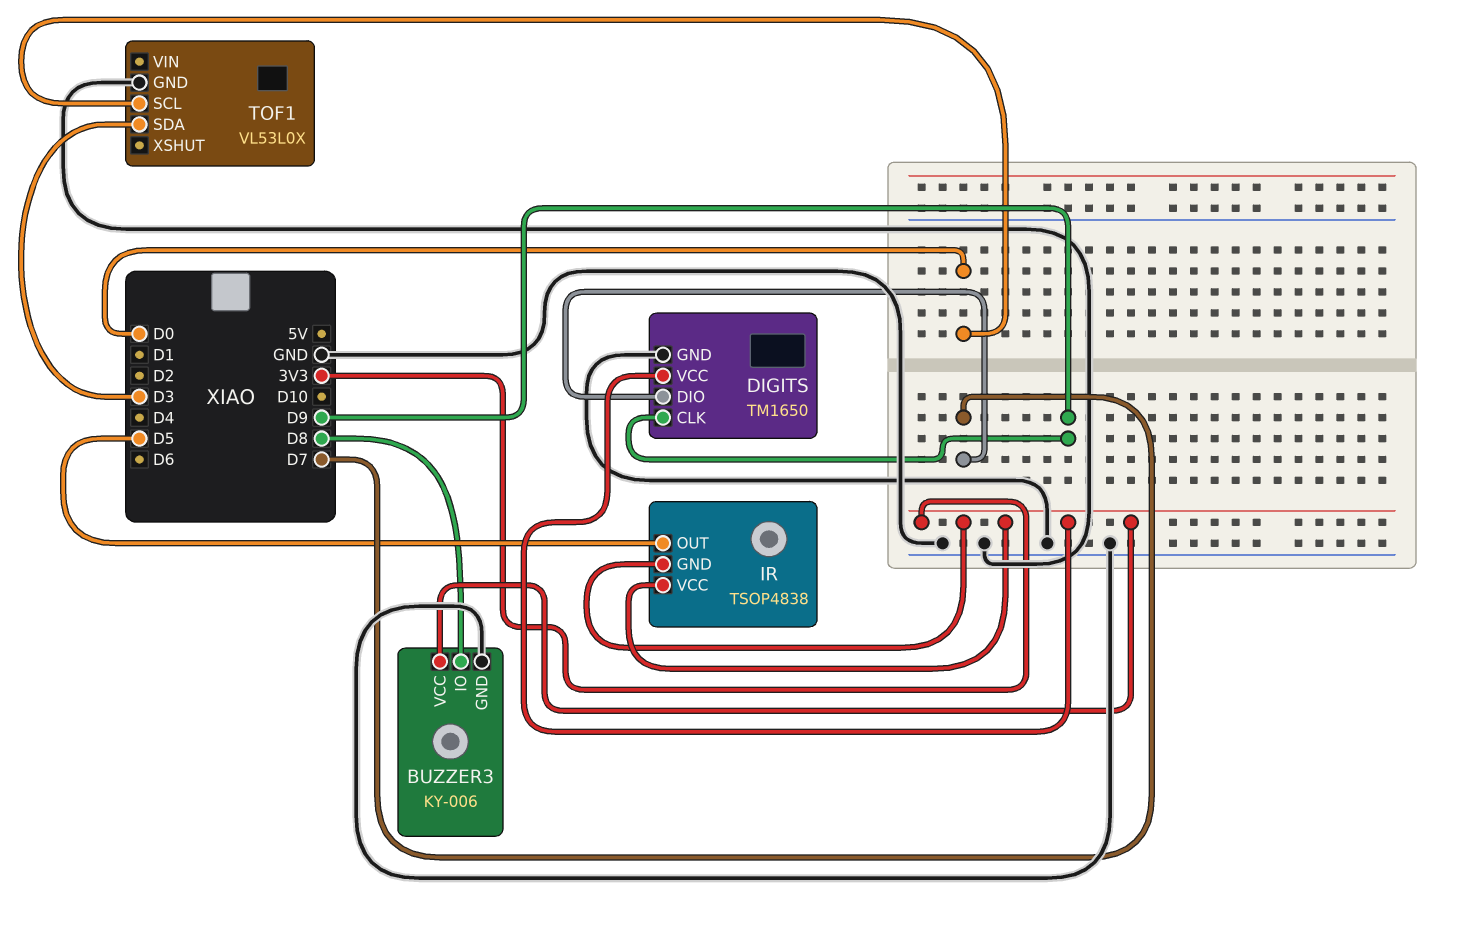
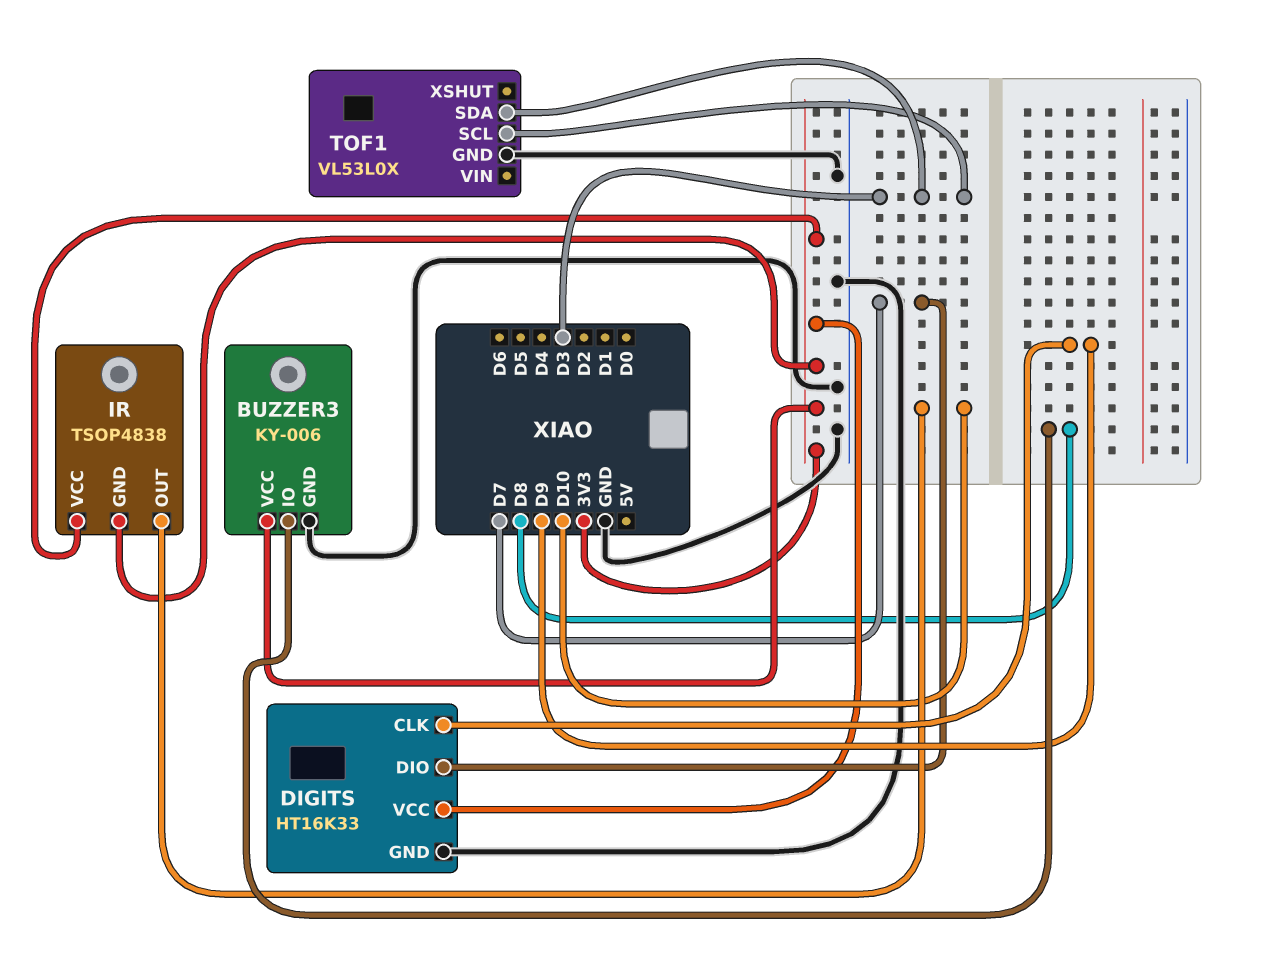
DIGITS: TM1650 -> HT16K33
IR pin OUT: D5 -> D10
TOF1 pin SCL: D0 -> D3

